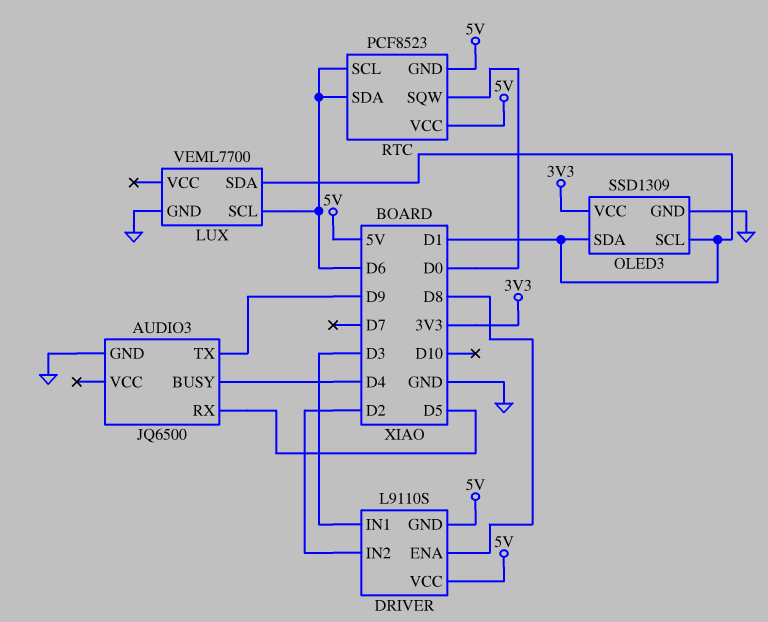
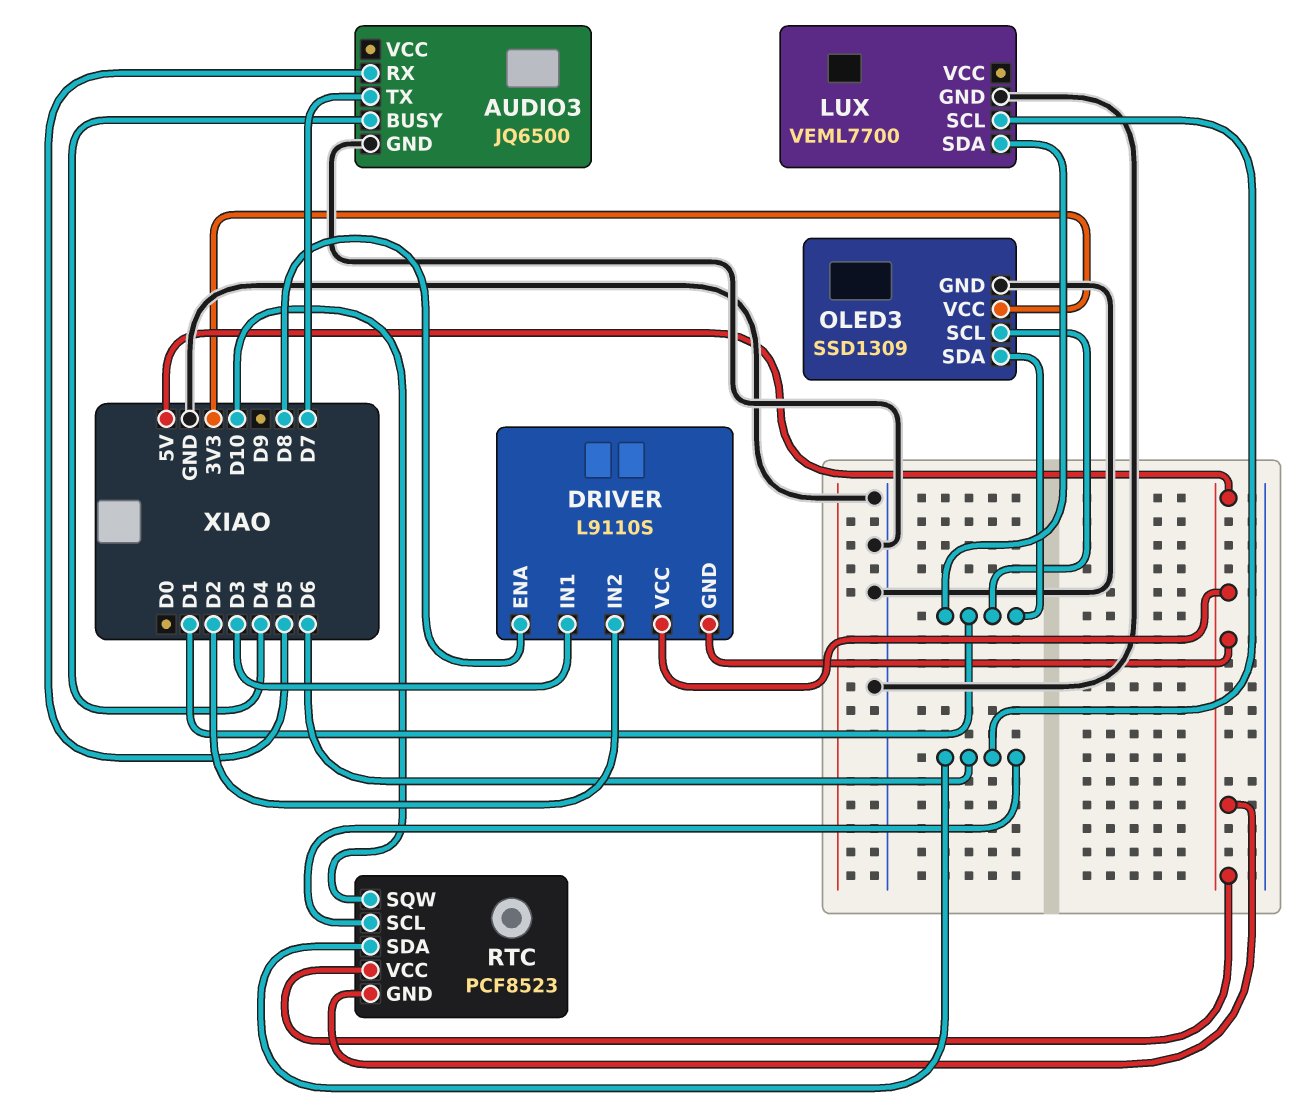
AUDIO3 pin TX: D9 -> D7
RTC pin SQW: D0 -> D10

